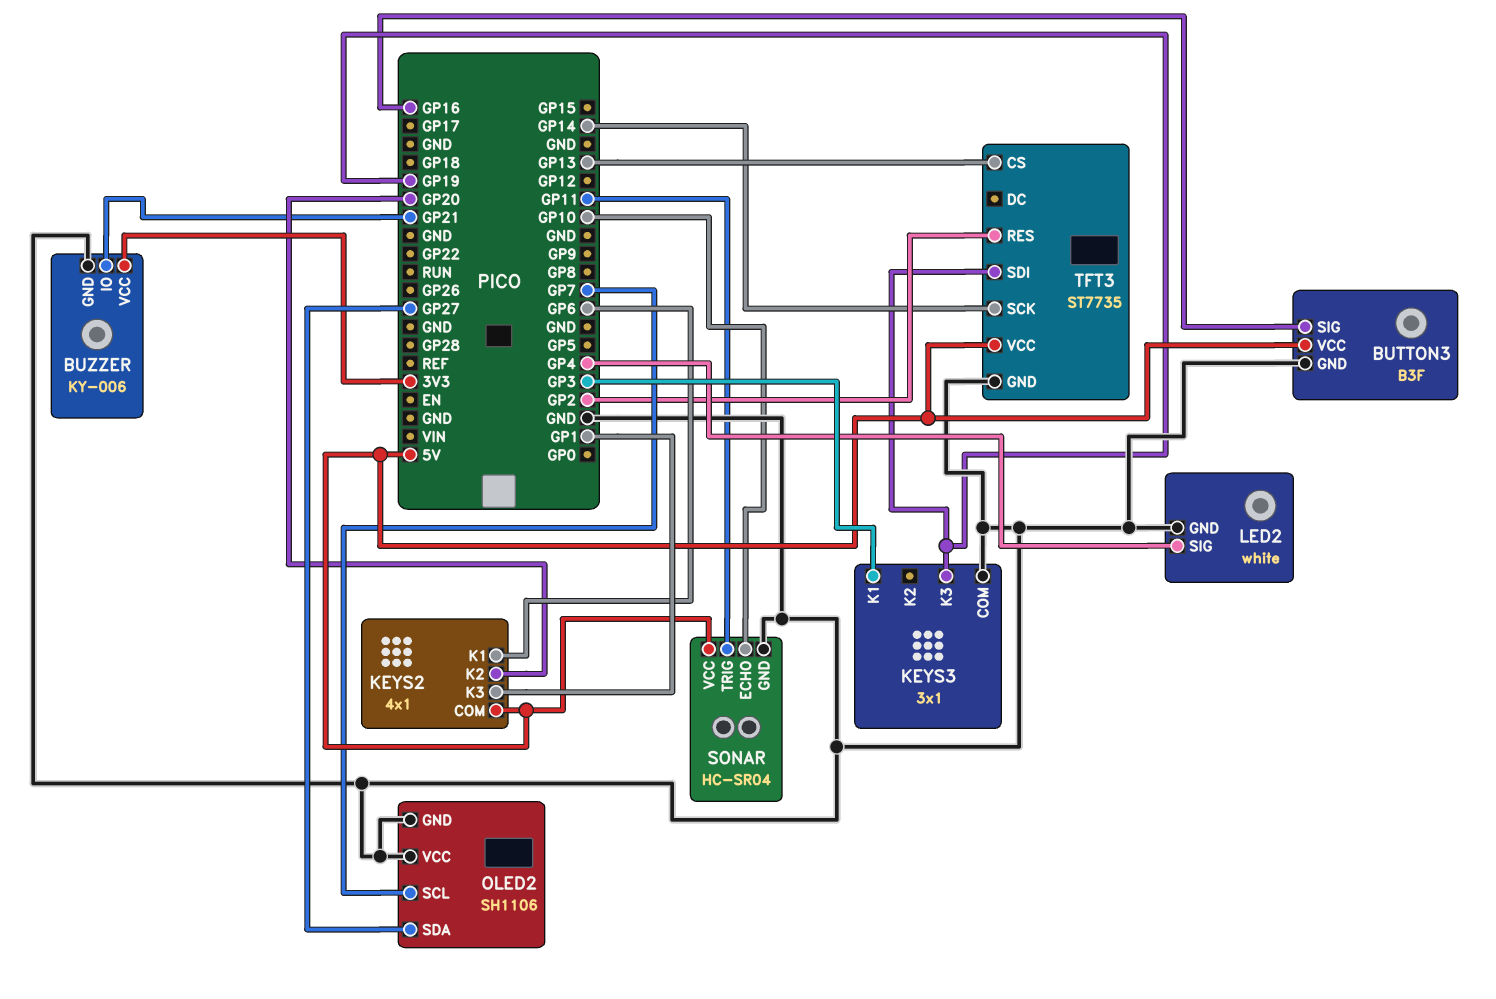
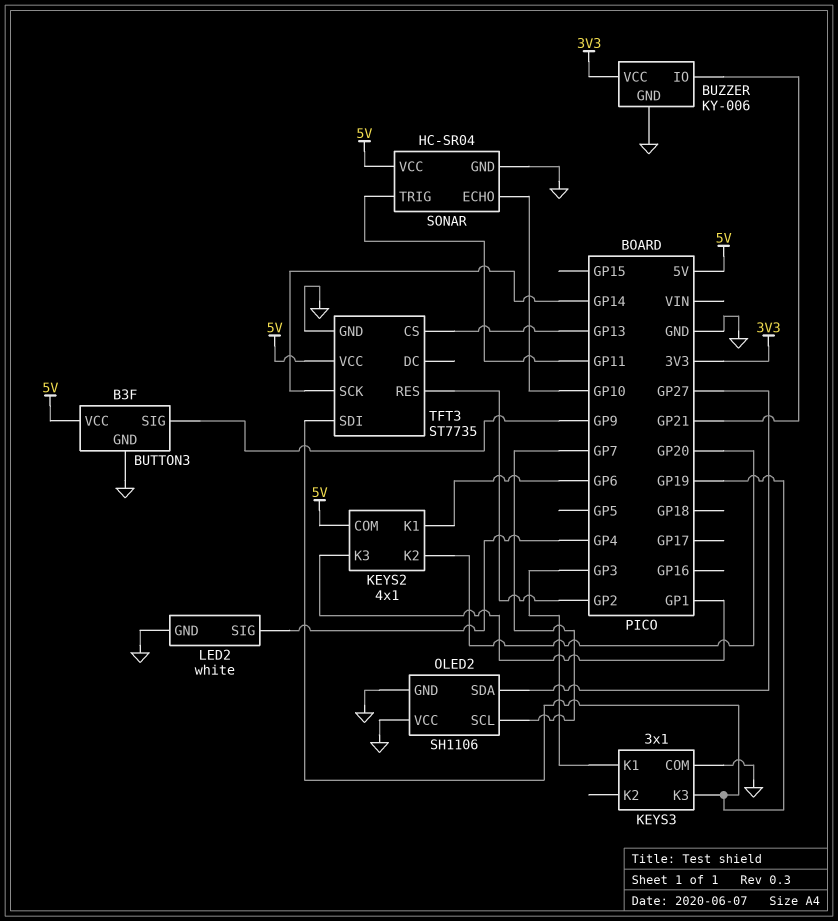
BUTTON3 pin SIG: GP16 -> GP9

